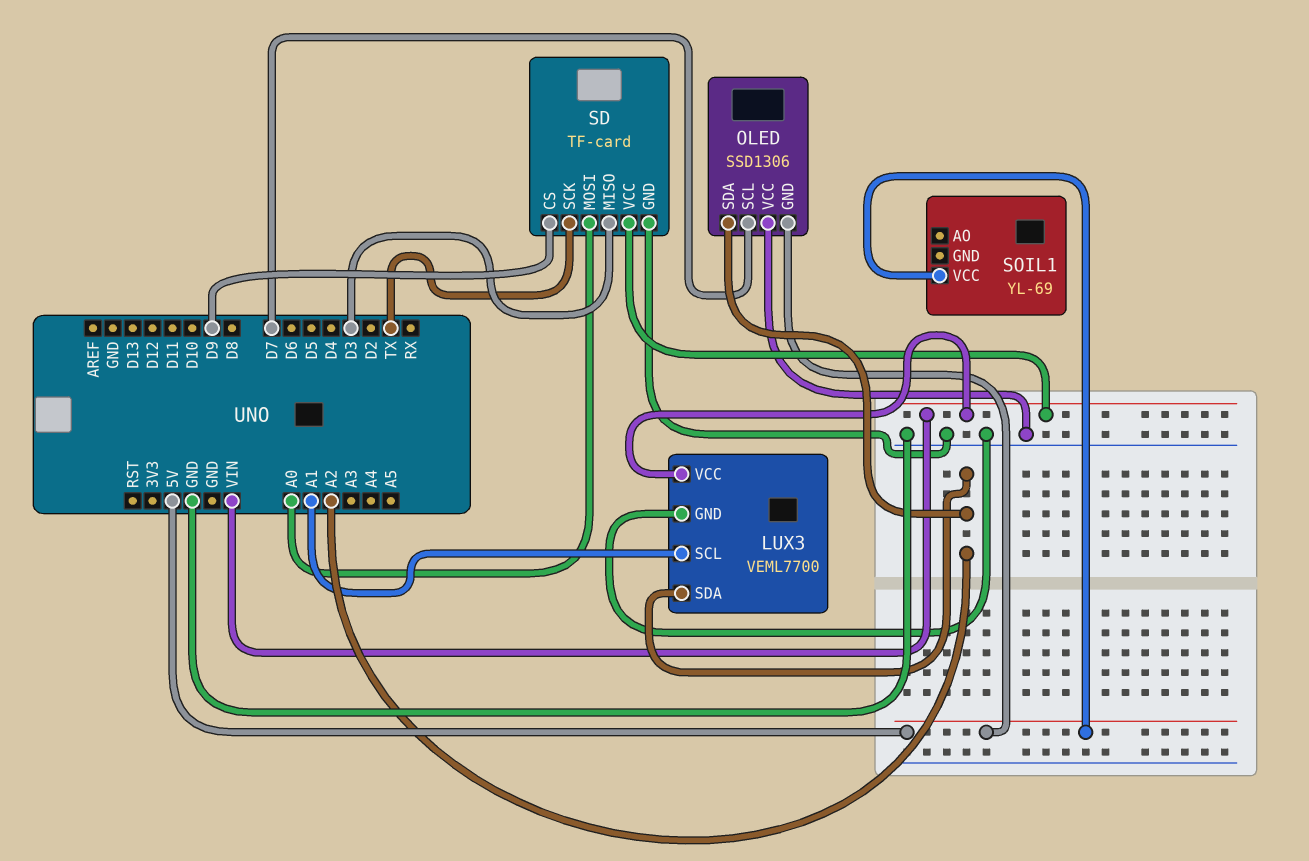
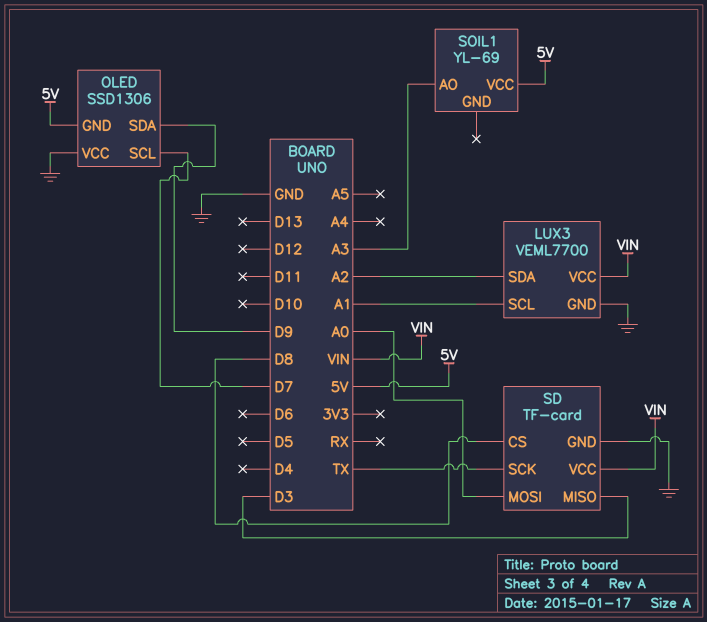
OLED pin SDA: A2 -> D9
SD pin CS: D9 -> D8
SOIL1 pin AO: none -> A3

